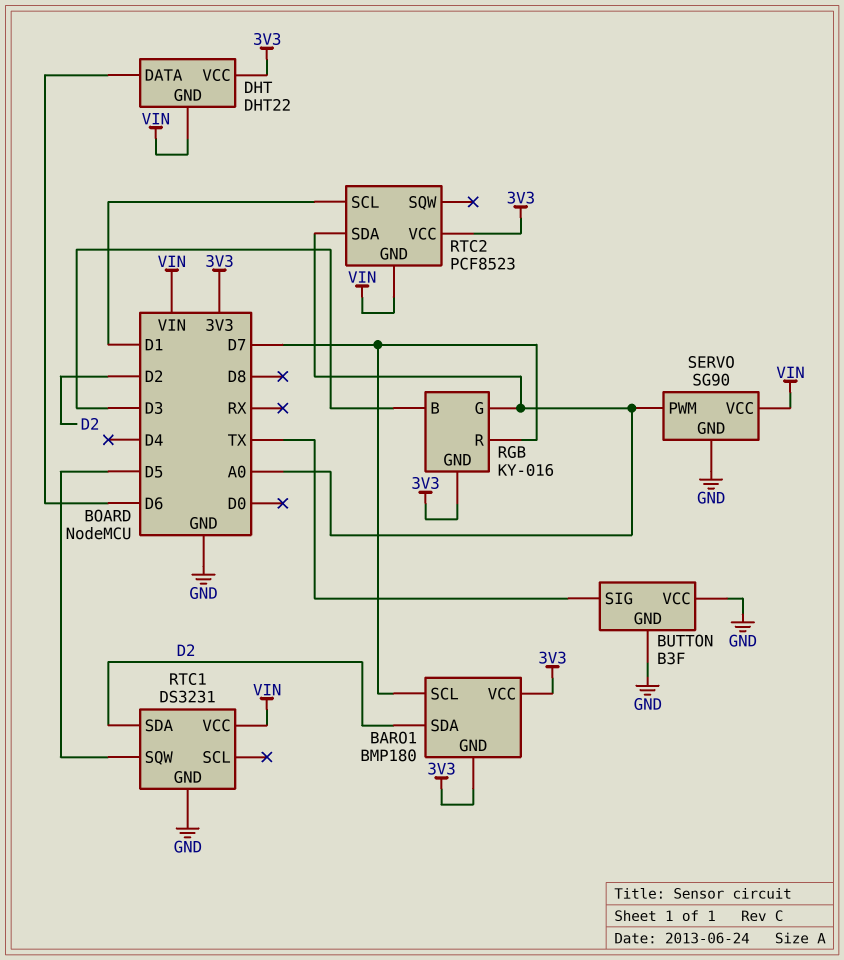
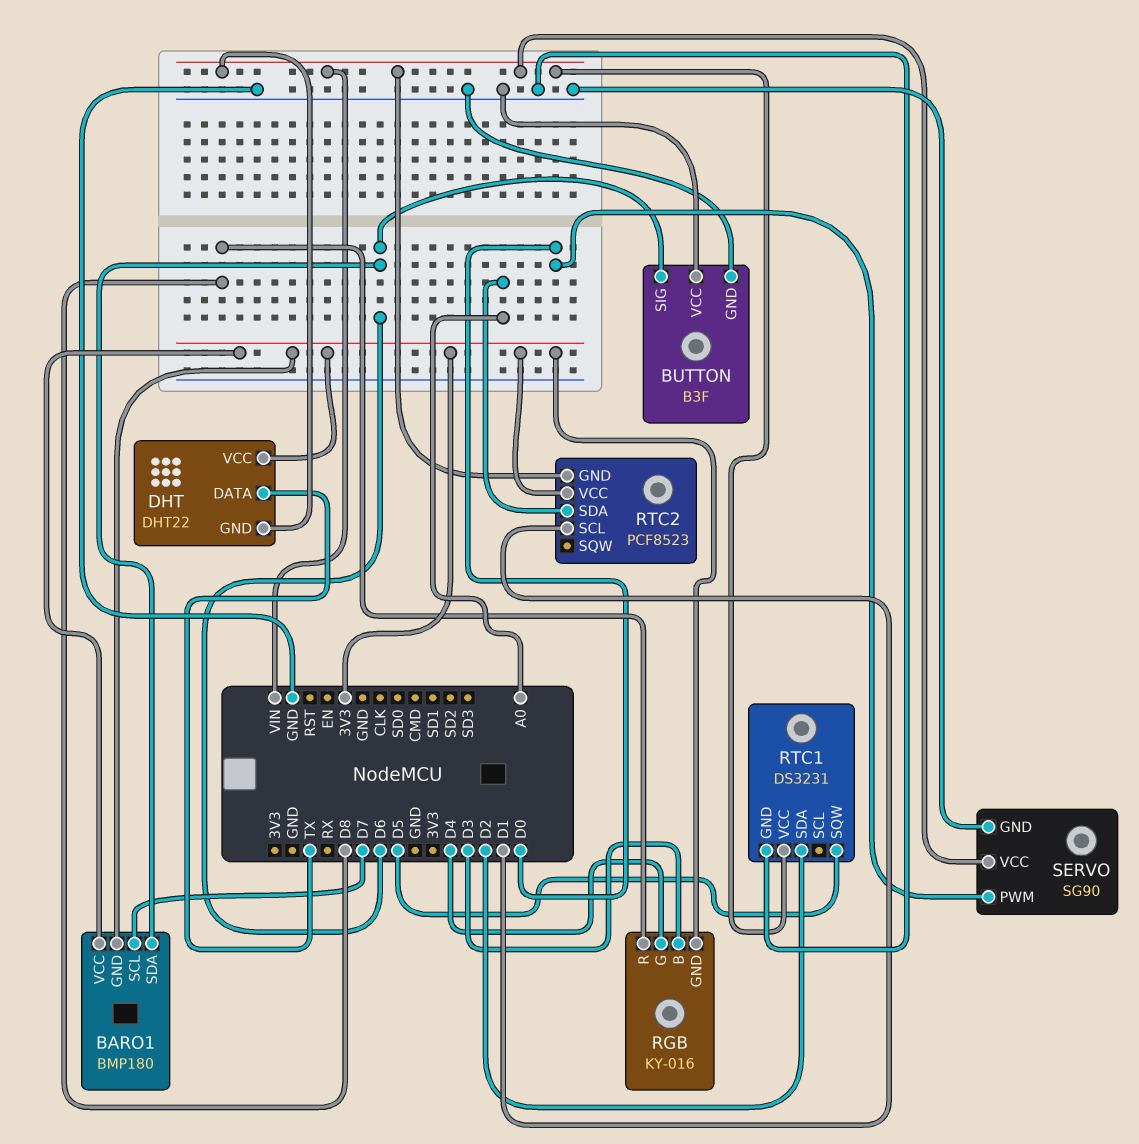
BARO1 pin SDA: D2 -> D6
BUTTON pin SIG: TX -> D6
DHT pin DATA: D6 -> TX
RGB pin G: A0 -> D4
RGB pin R: D7 -> D8
SERVO pin PWM: A0 -> D0

